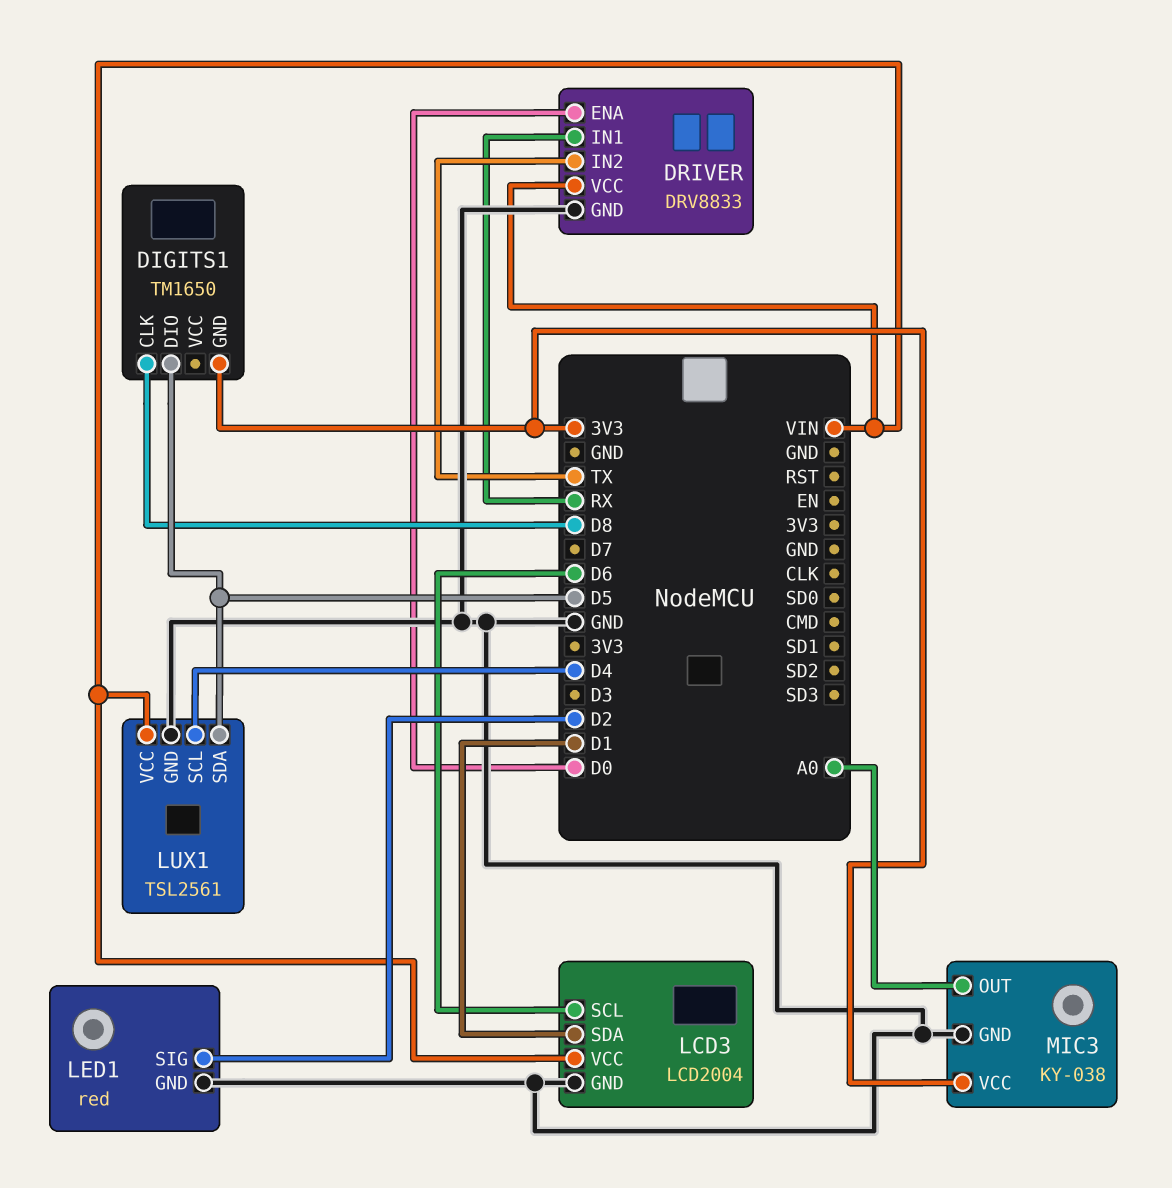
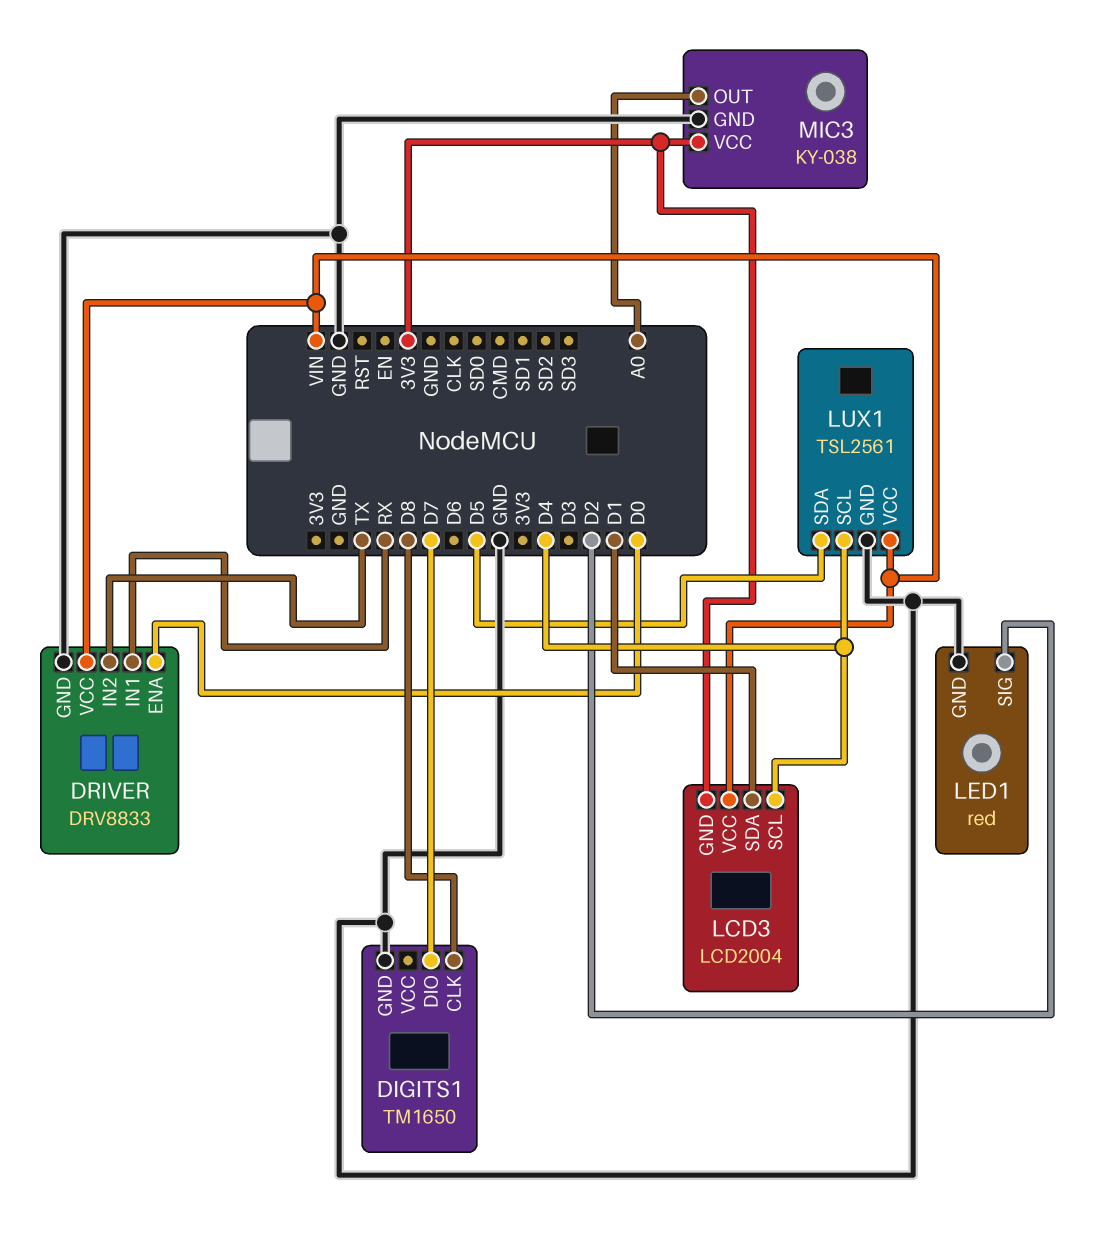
DIGITS1 pin DIO: D5 -> D7
DIGITS1 pin GND: 3V3 -> GND
LCD3 pin GND: GND -> 3V3
LCD3 pin SCL: D6 -> D4

